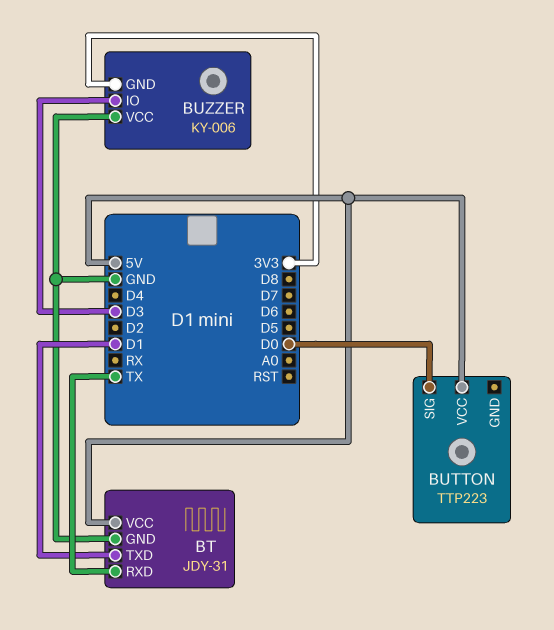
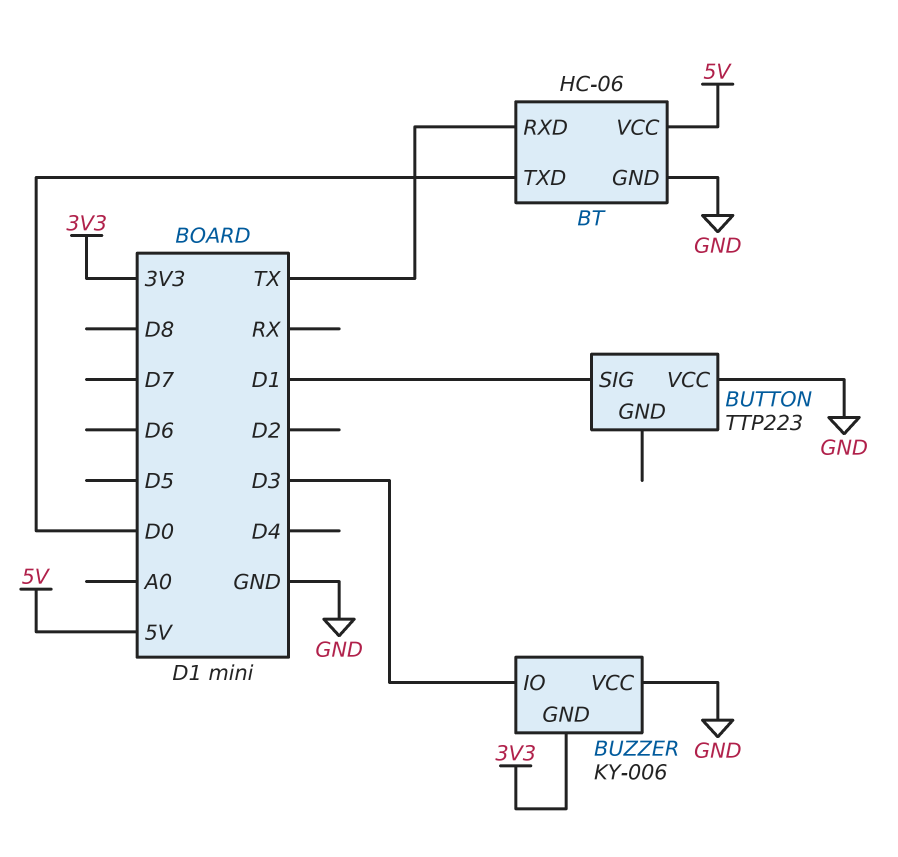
BT: JDY-31 -> HC-06
BT pin TXD: D1 -> D0
BUTTON pin SIG: D0 -> D1
BUTTON pin VCC: 5V -> GND

